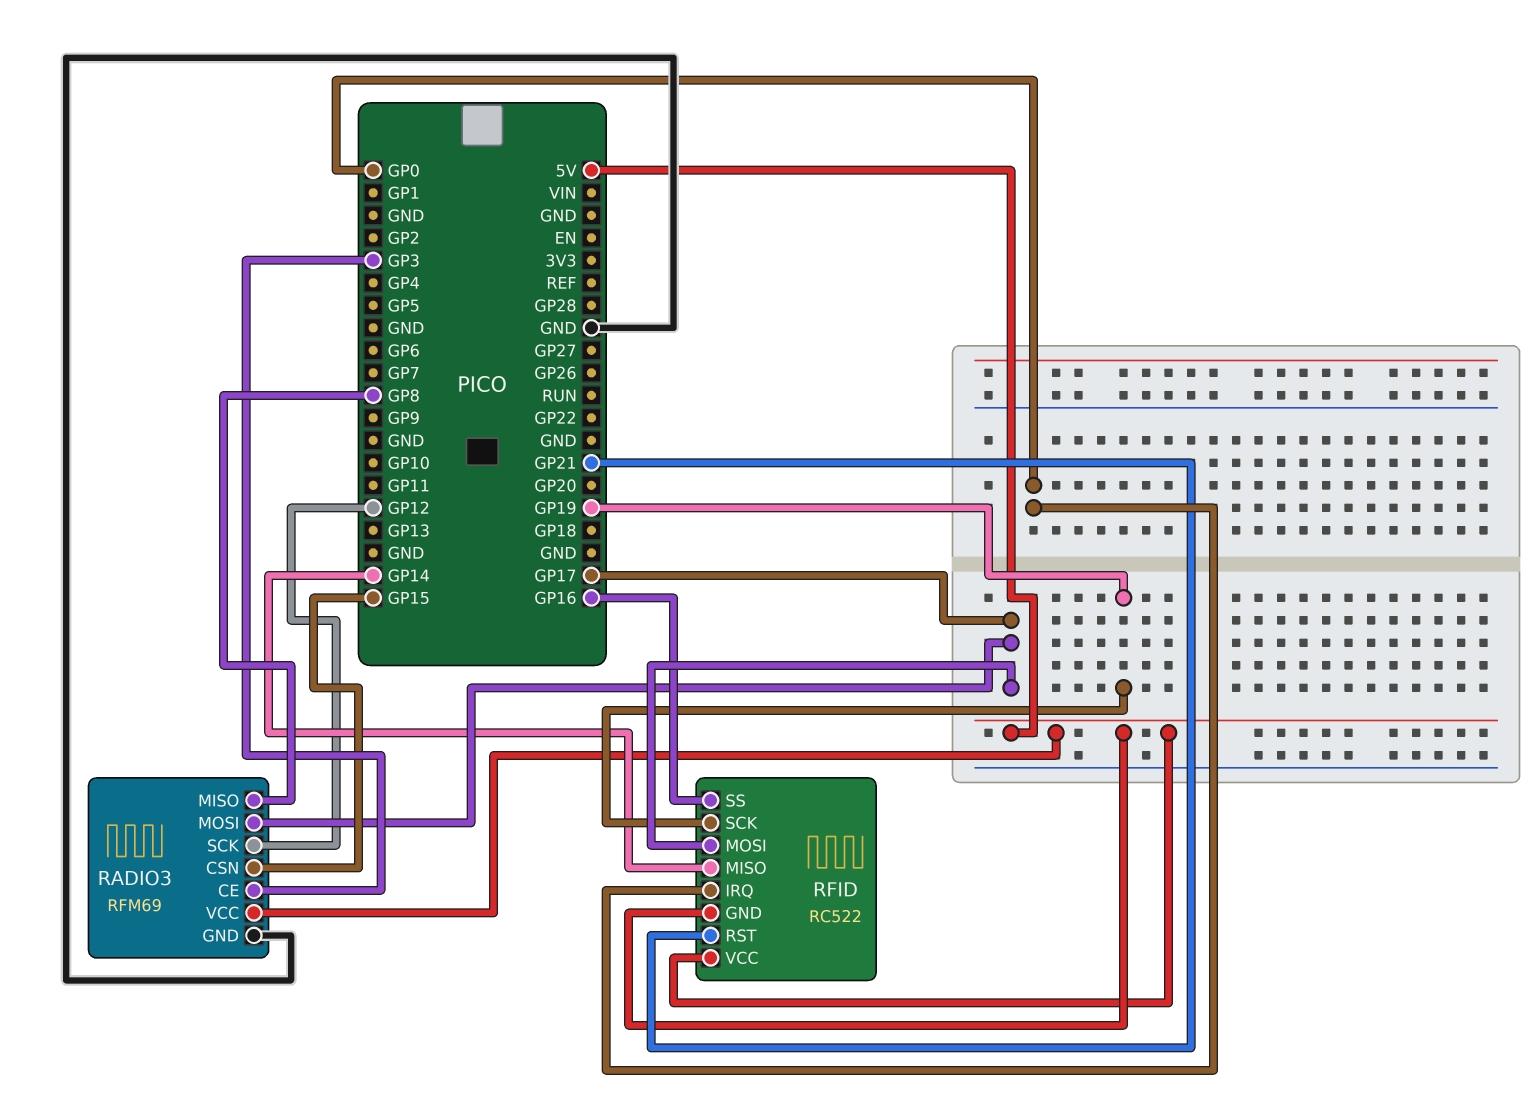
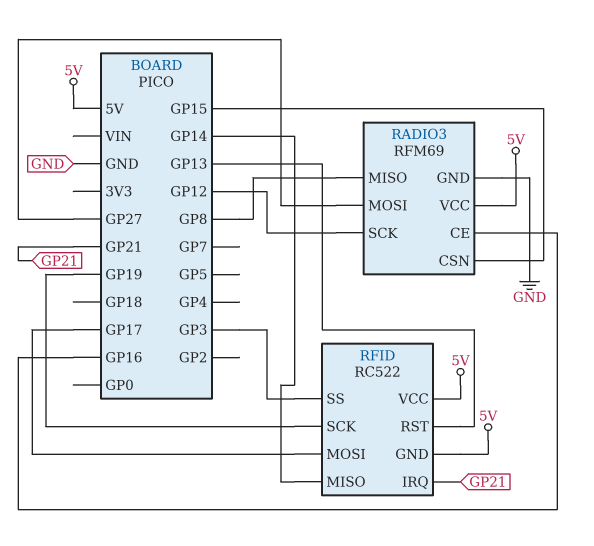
RADIO3 pin CE: GP3 -> GP16
RADIO3 pin MOSI: GP17 -> GP27
RFID pin IRQ: GP0 -> GP21
RFID pin RST: GP21 -> GP13
RFID pin SS: GP16 -> GP3

